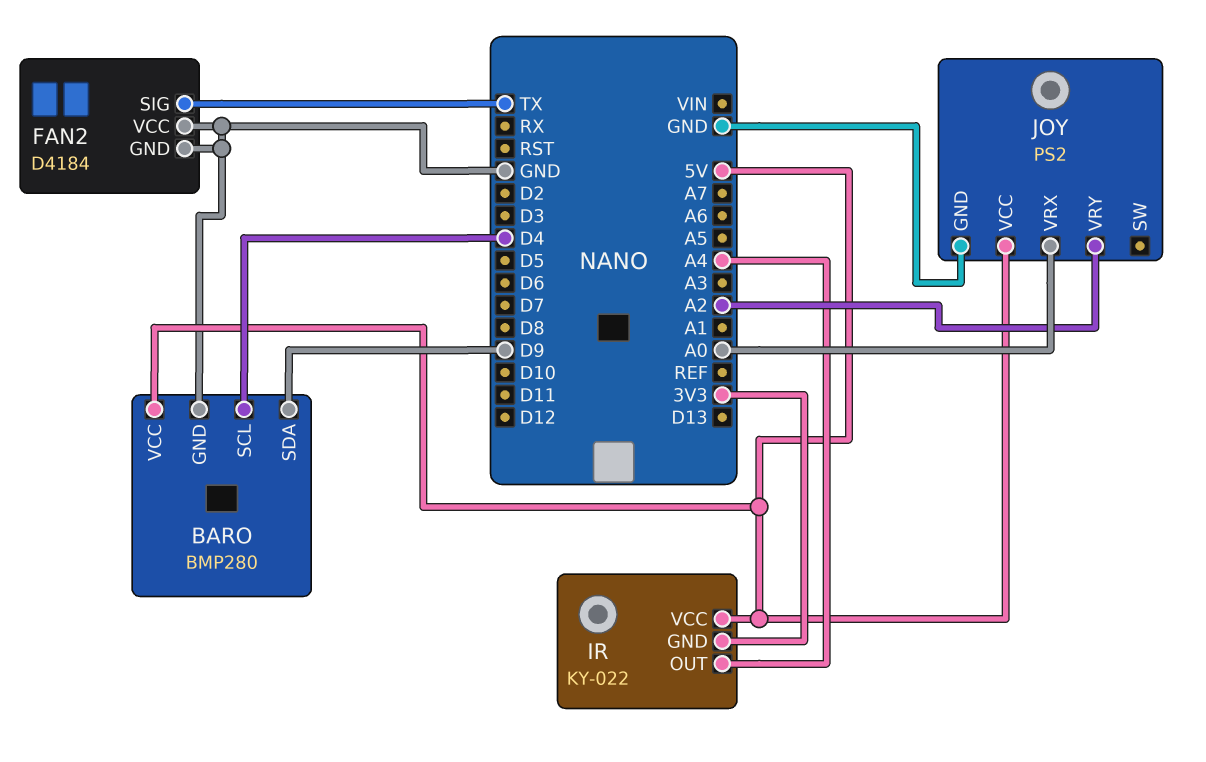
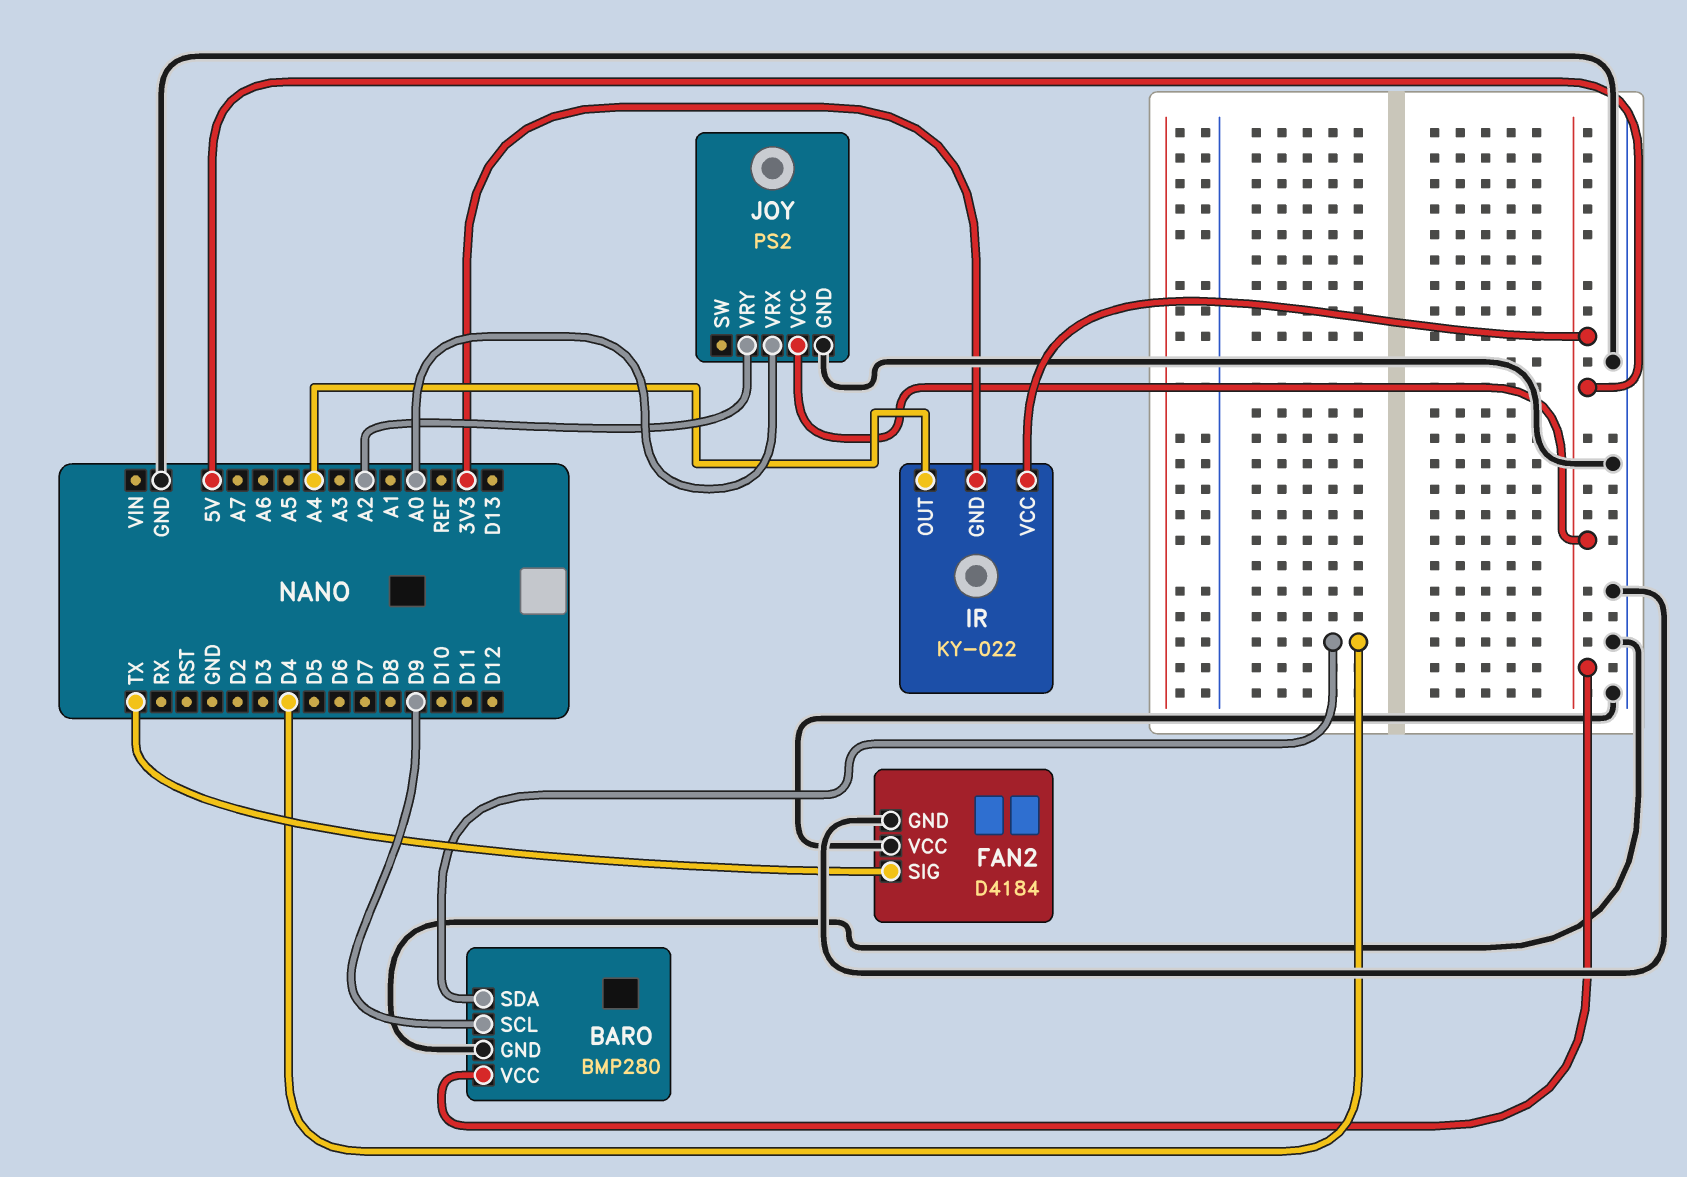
BARO pin SCL: D4 -> D9
BARO pin SDA: D9 -> D4

